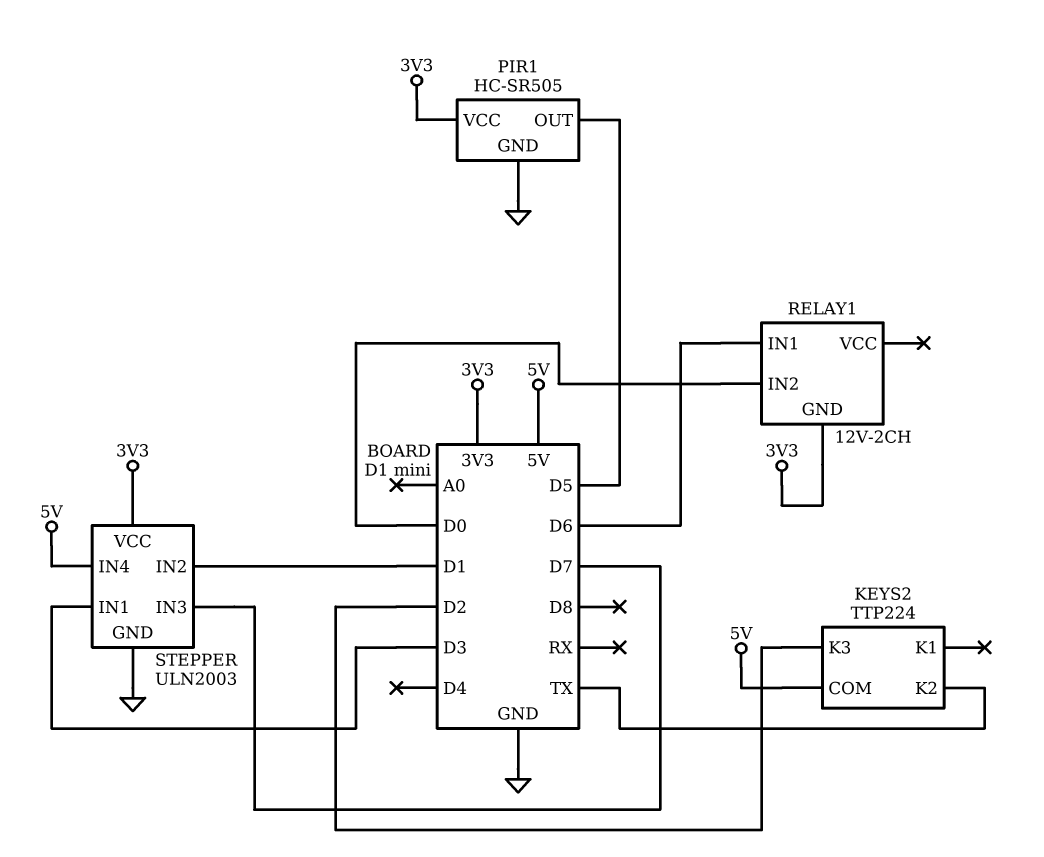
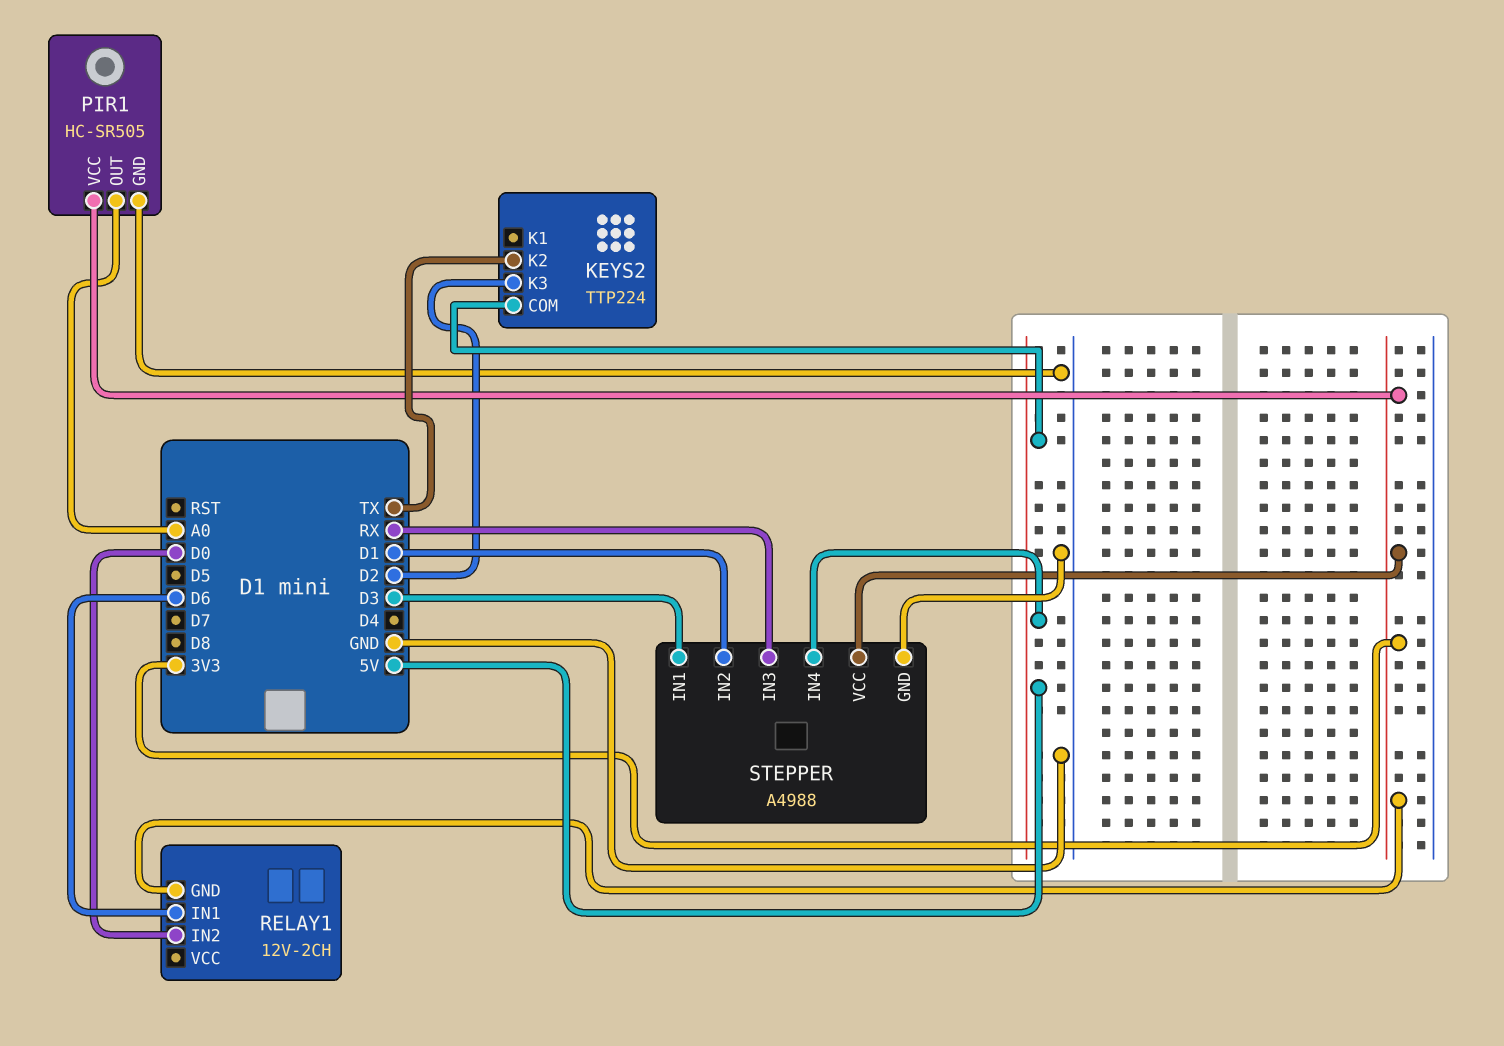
PIR1 pin OUT: D5 -> A0
STEPPER: ULN2003 -> A4988
STEPPER pin IN3: D7 -> RX

